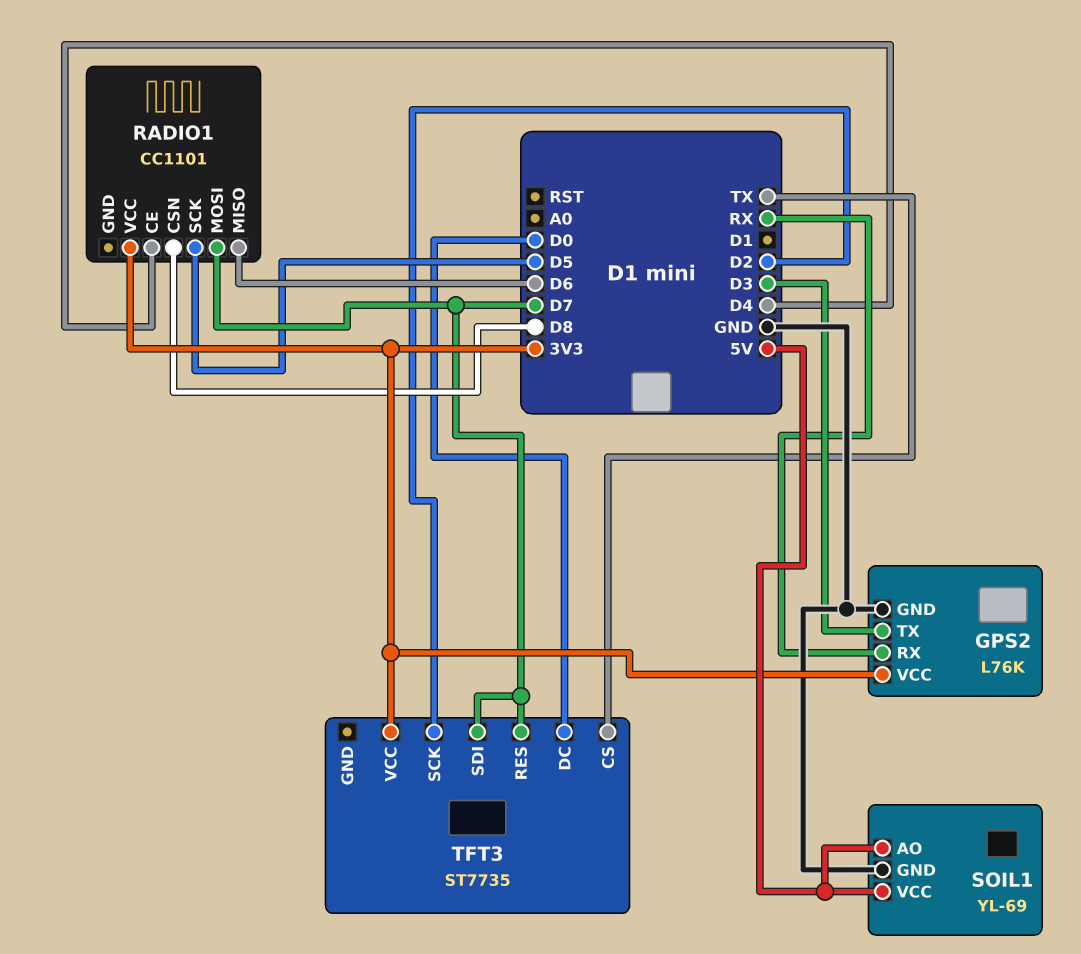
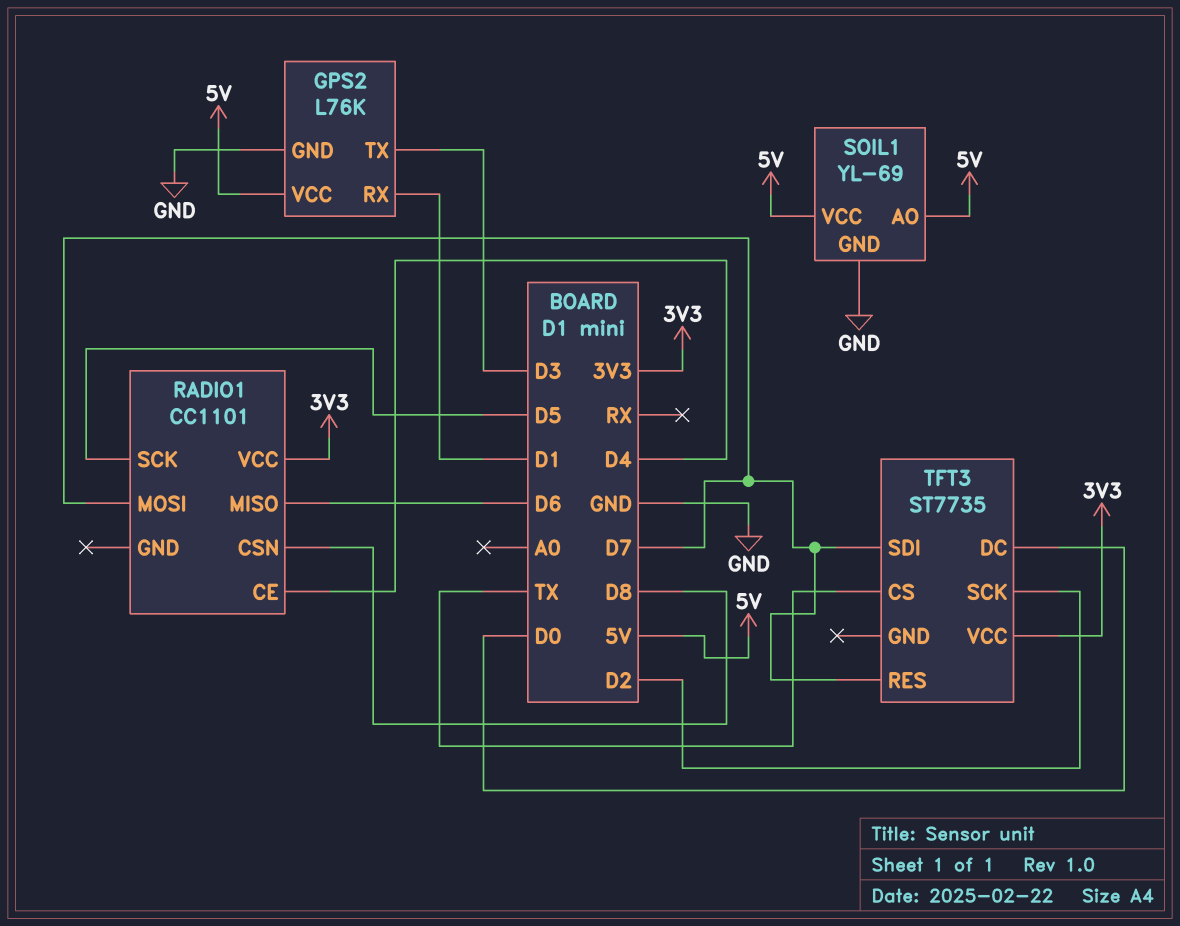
GPS2 pin RX: RX -> D1
GPS2 pin VCC: 3V3 -> 5V

